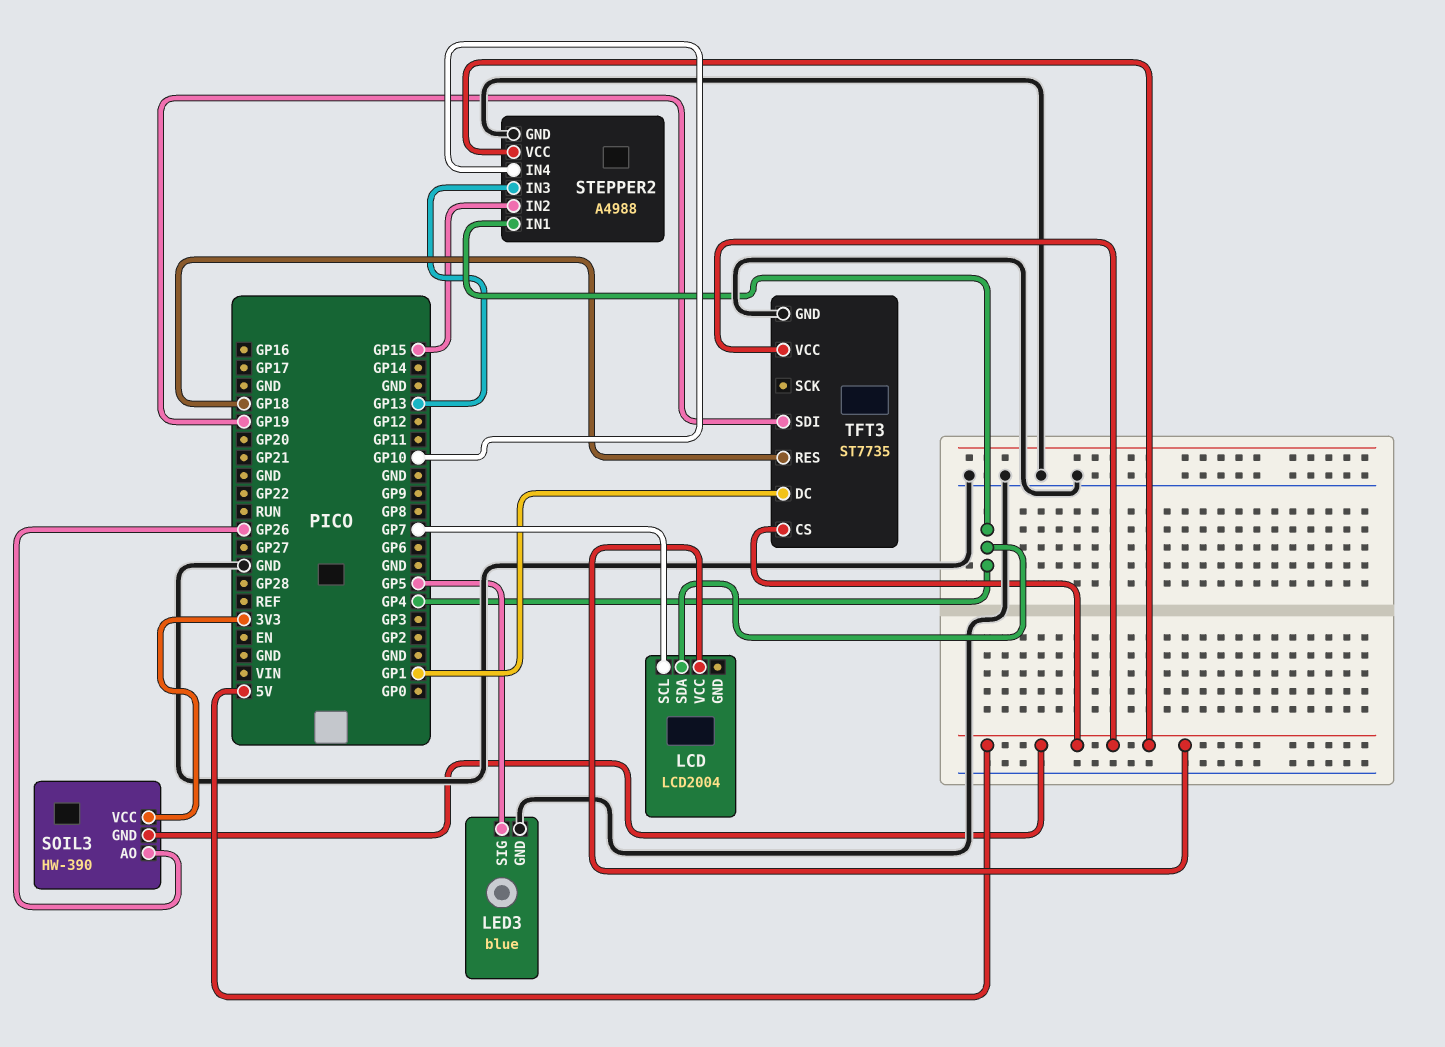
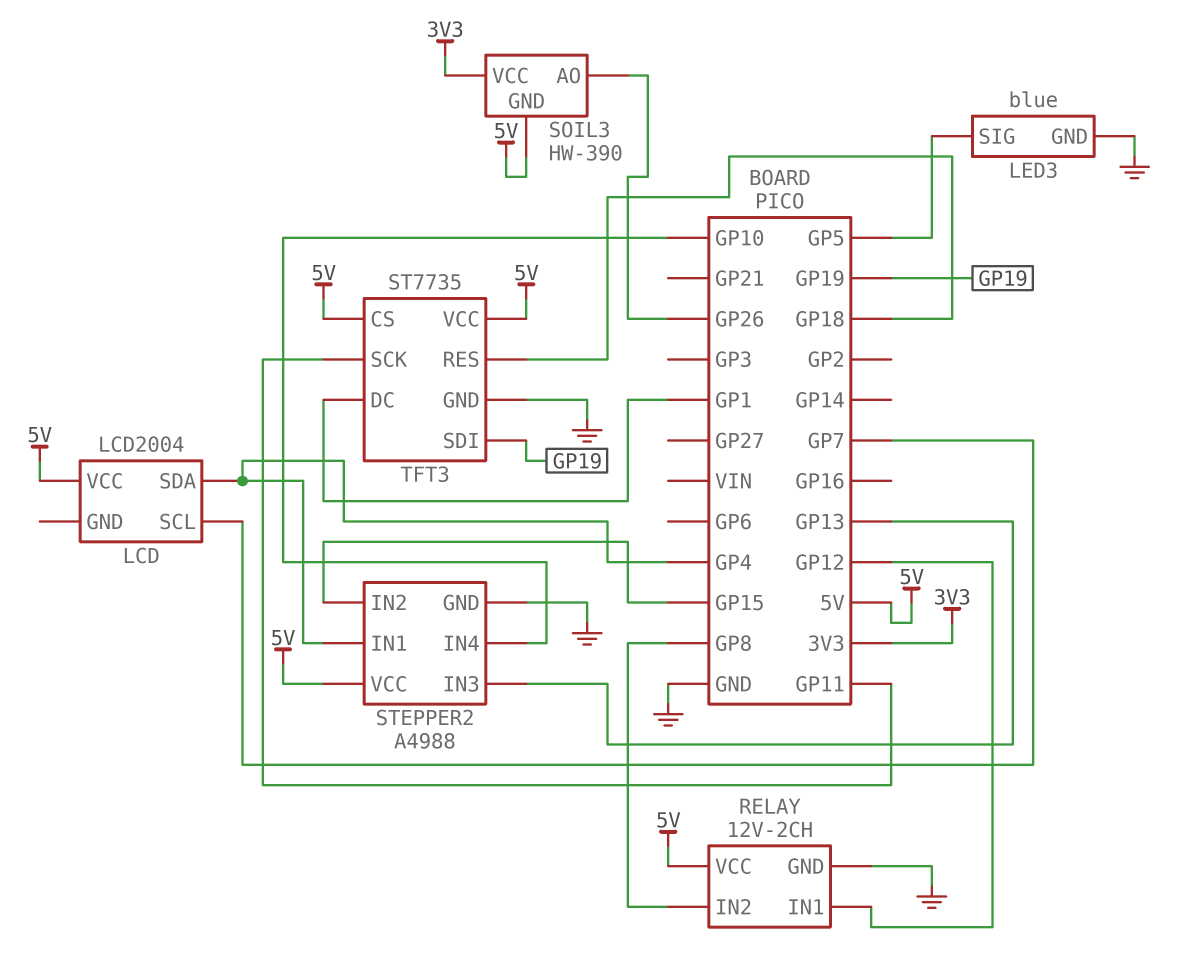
RELAY: none -> 12V-2CH
RELAY pin GND: none -> GND
RELAY pin IN1: none -> GP12
RELAY pin IN2: none -> GP8
RELAY pin VCC: none -> 5V
TFT3 pin SCK: none -> GP11

